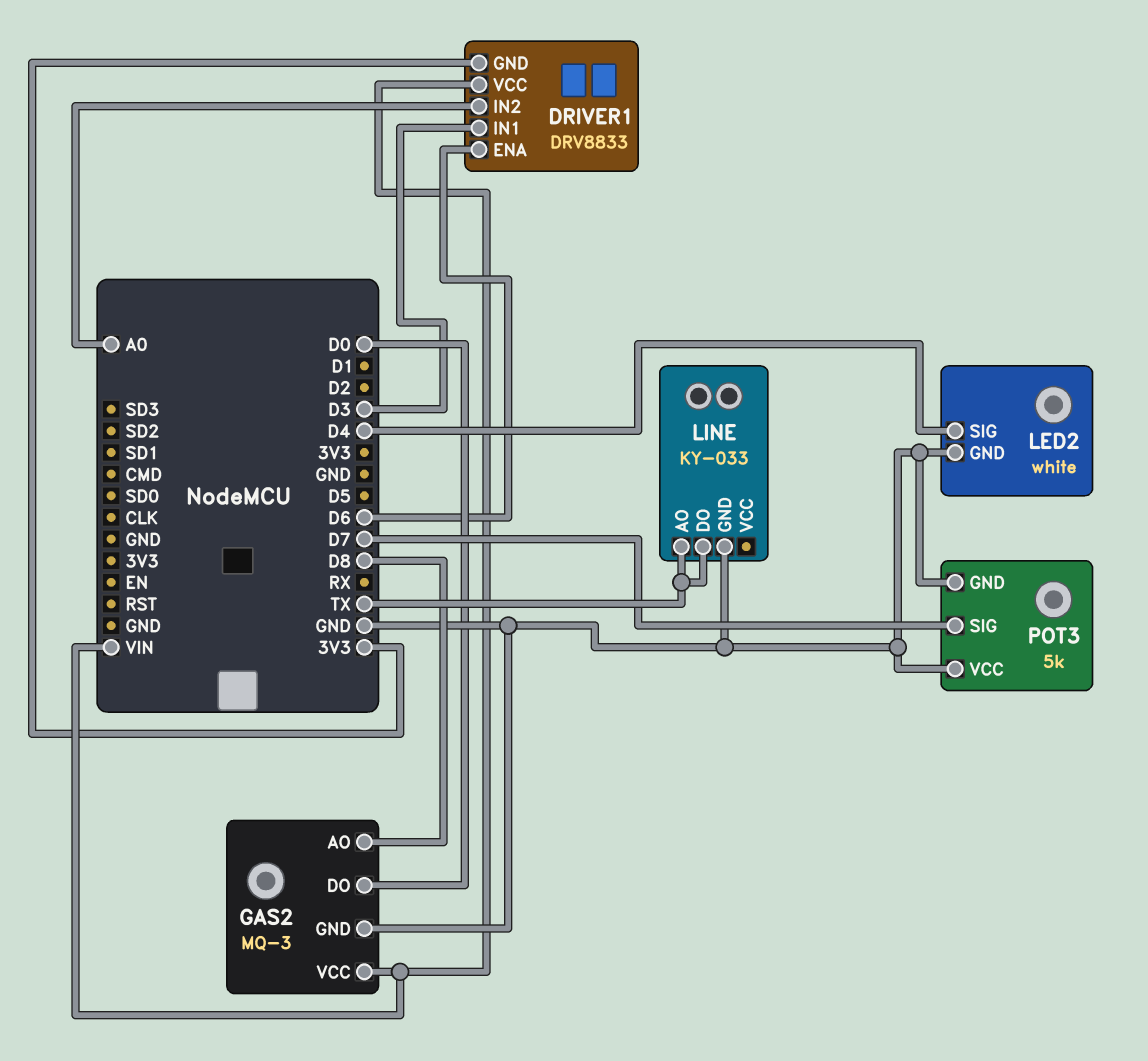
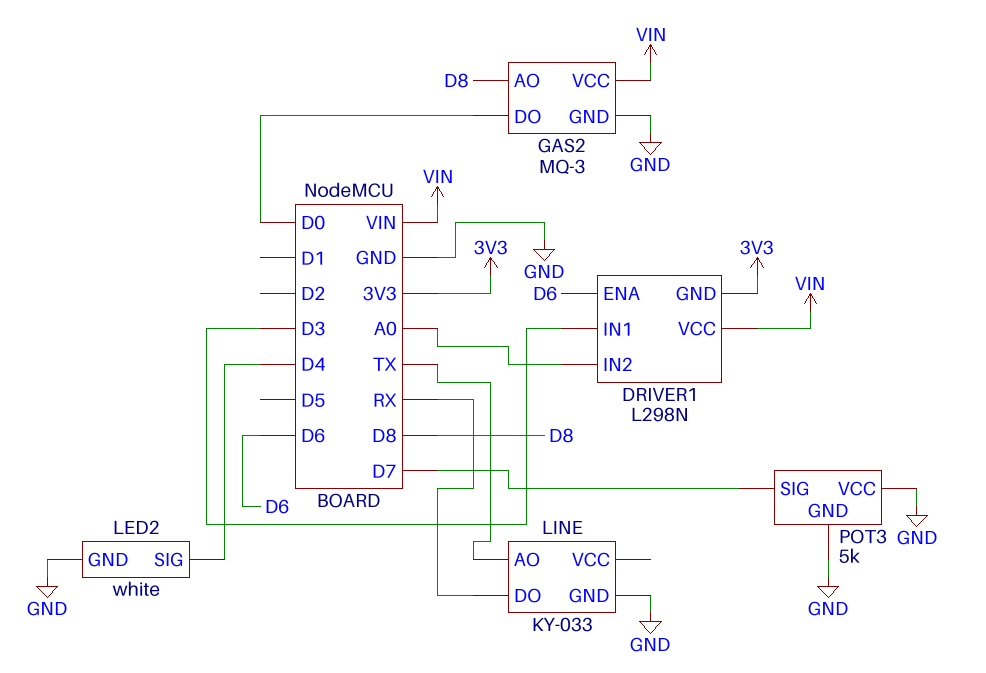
DRIVER1: DRV8833 -> L298N
LINE pin DO: TX -> RX

